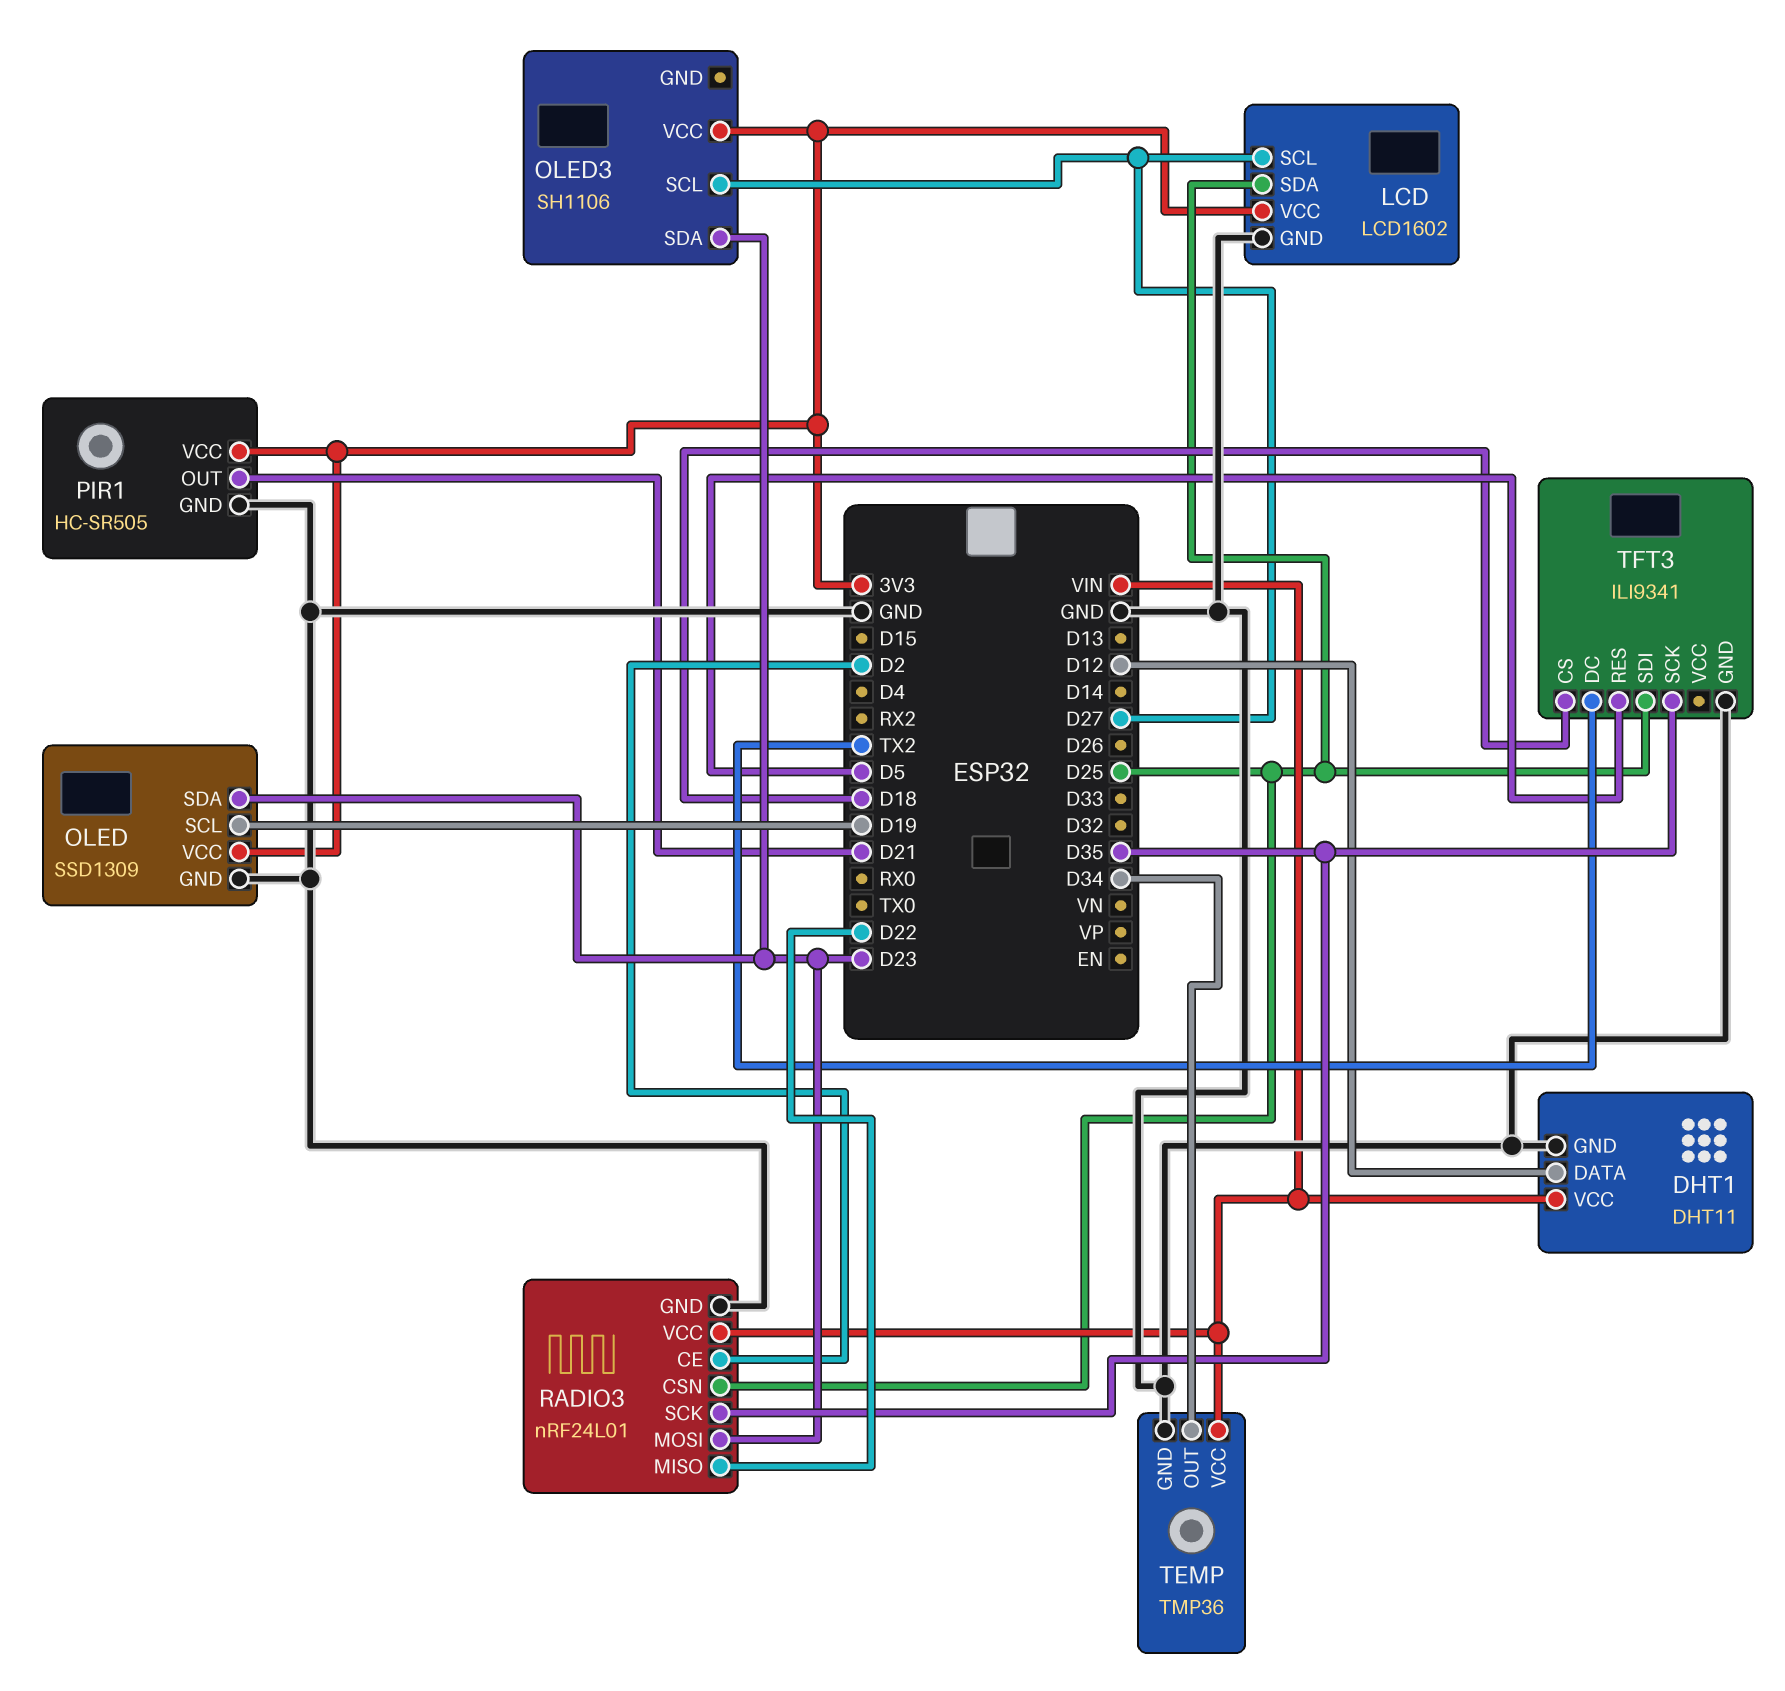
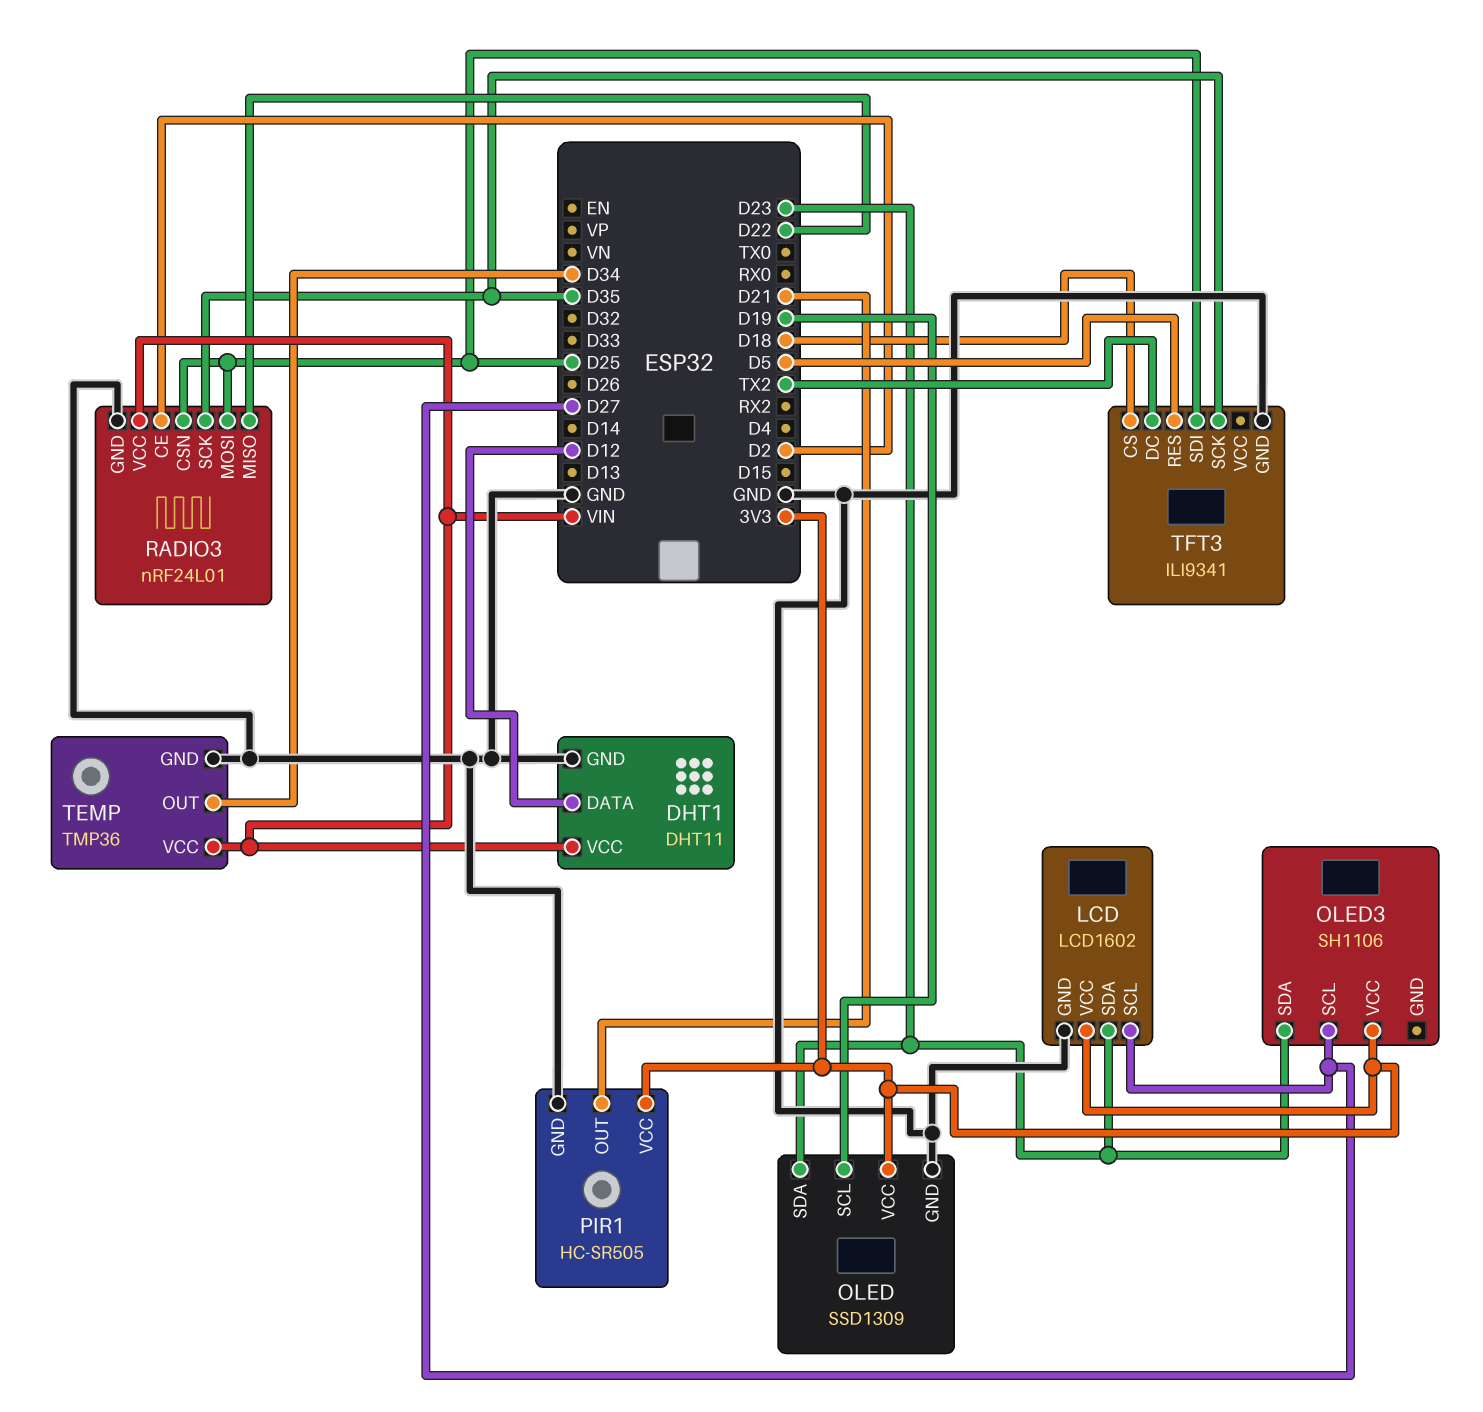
LCD pin SDA: D25 -> D23
RADIO3 pin MOSI: D23 -> D25

